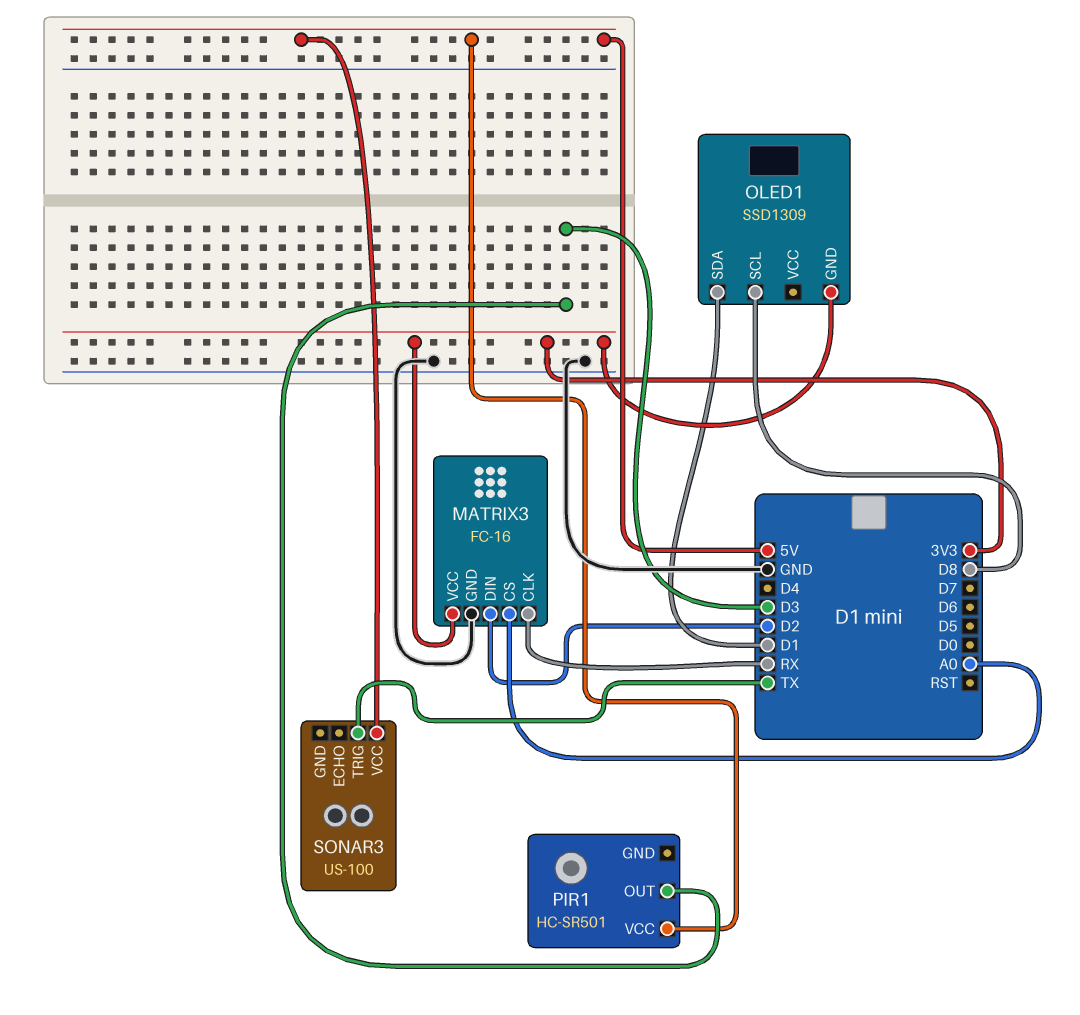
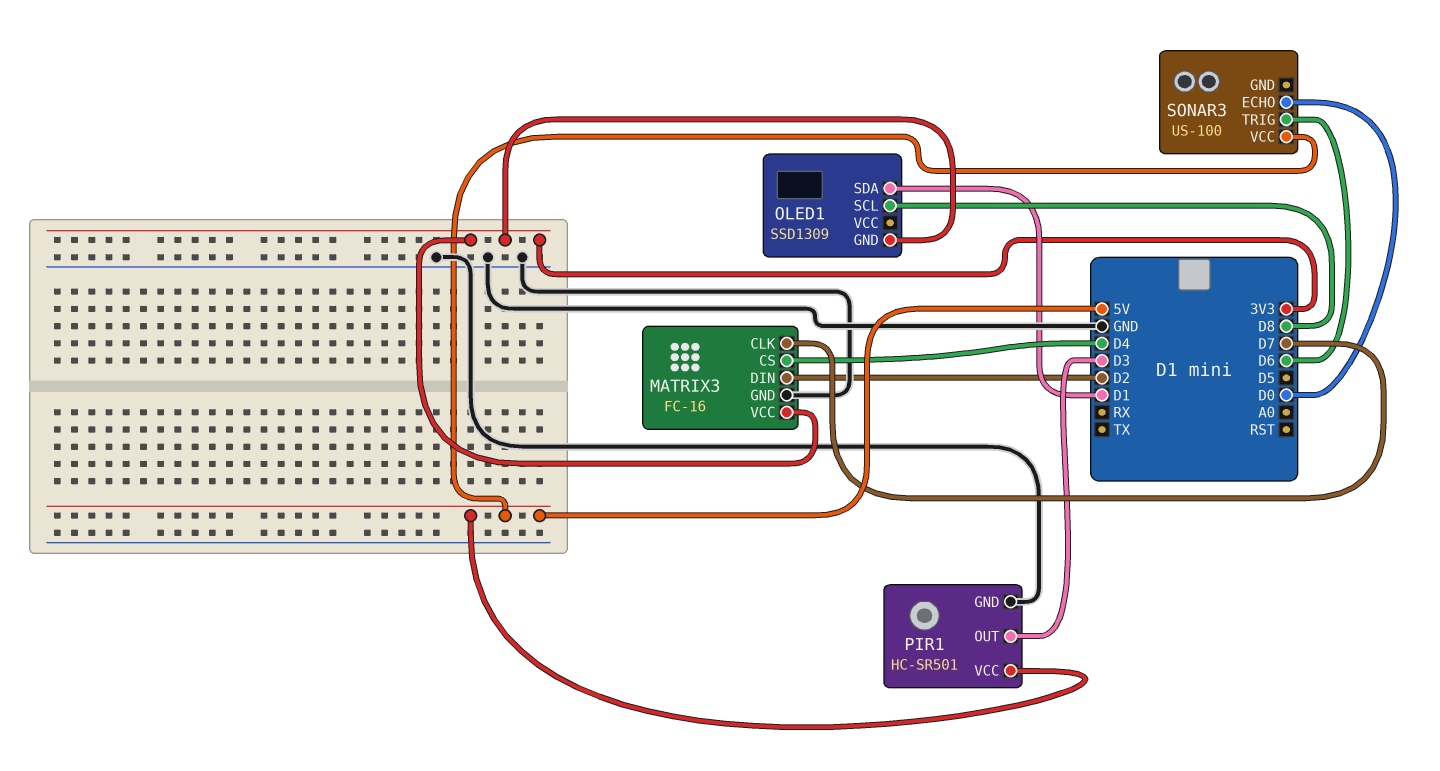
MATRIX3 pin CLK: RX -> D7
MATRIX3 pin CS: A0 -> D4
PIR1 pin GND: none -> GND
SONAR3 pin ECHO: none -> D0
SONAR3 pin TRIG: TX -> D6

